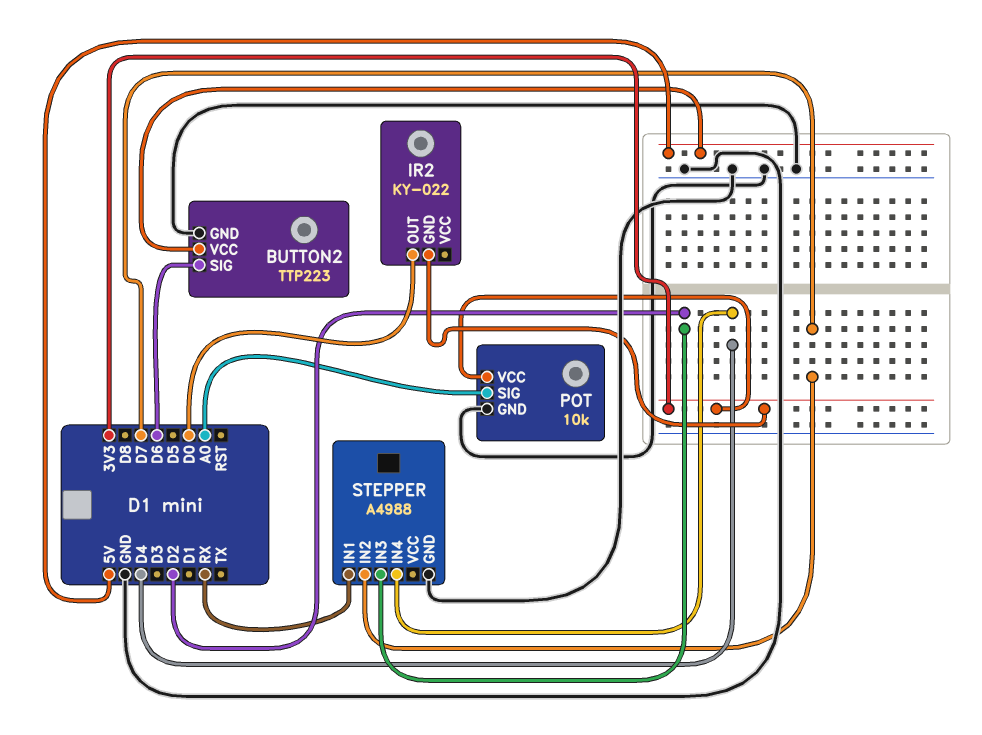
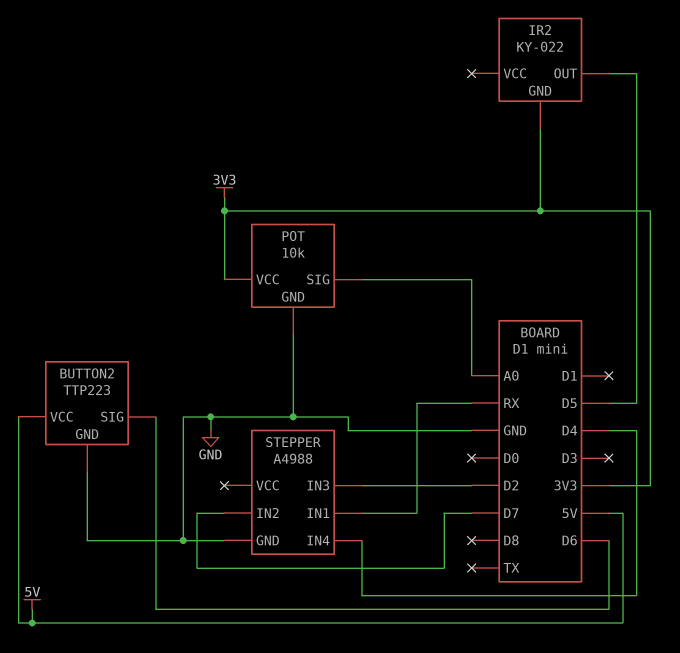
IR2 pin OUT: D0 -> D5

